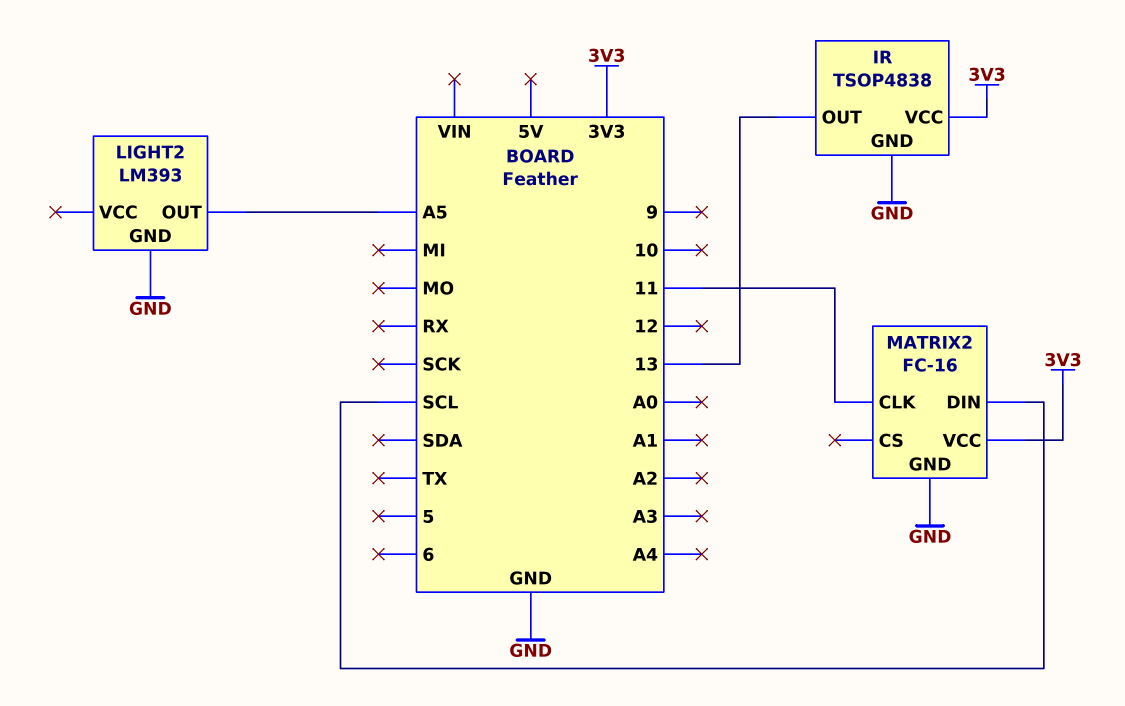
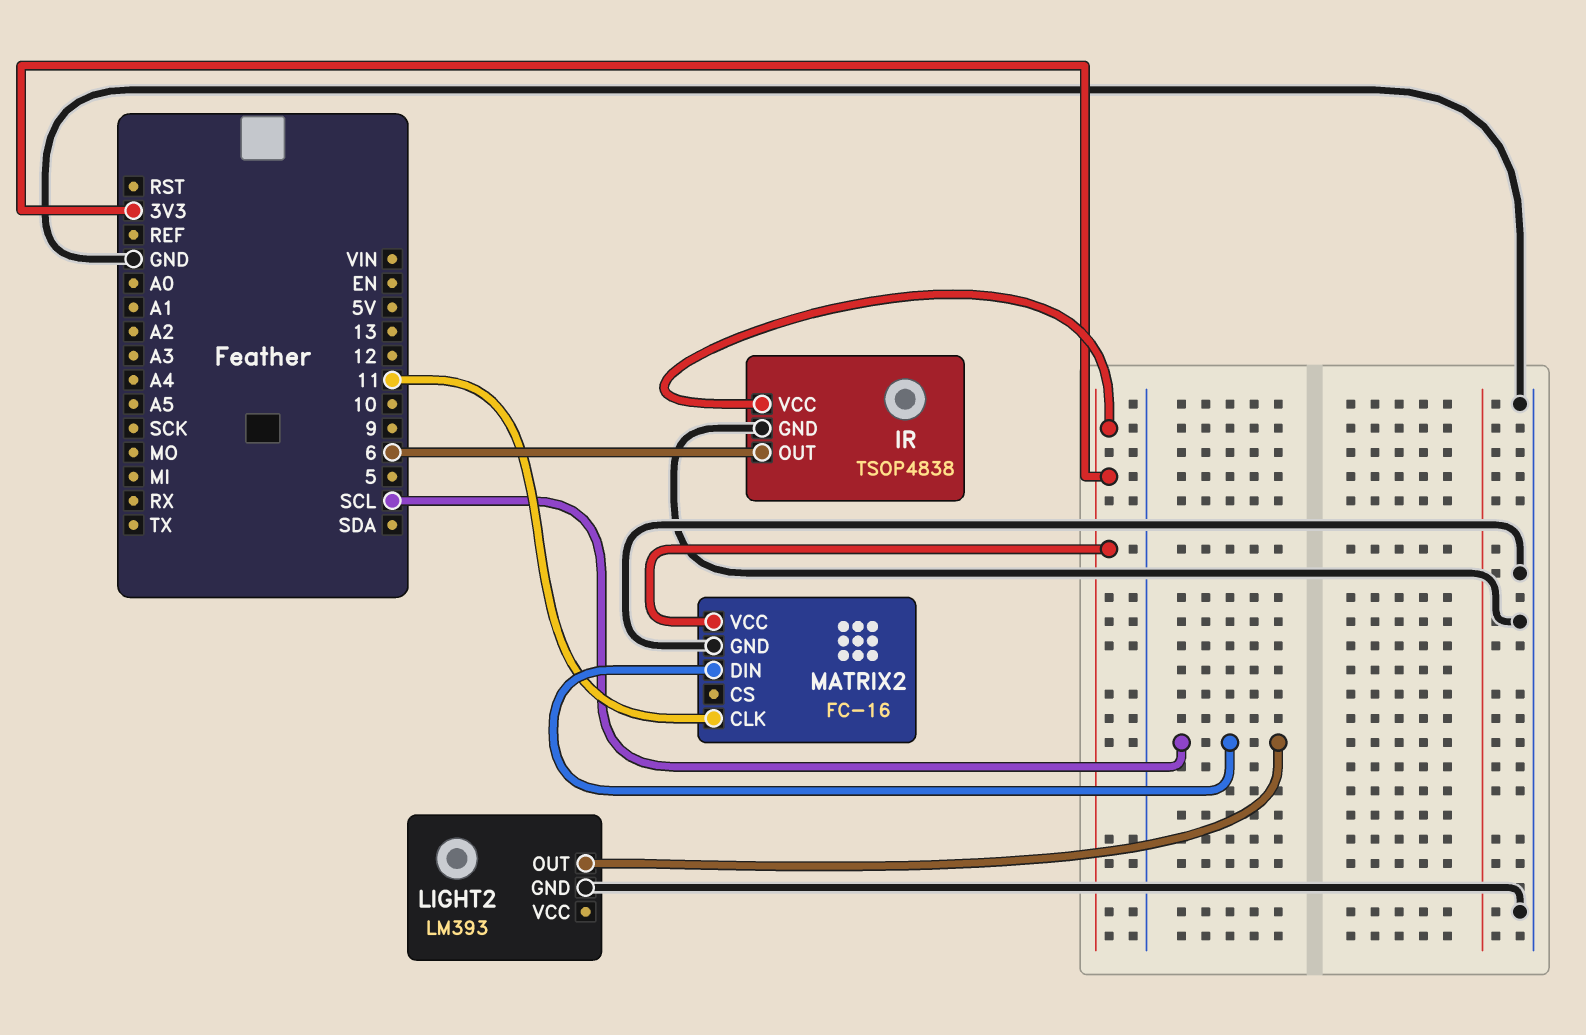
IR pin OUT: 13 -> 6
LIGHT2 pin OUT: A5 -> SCL

